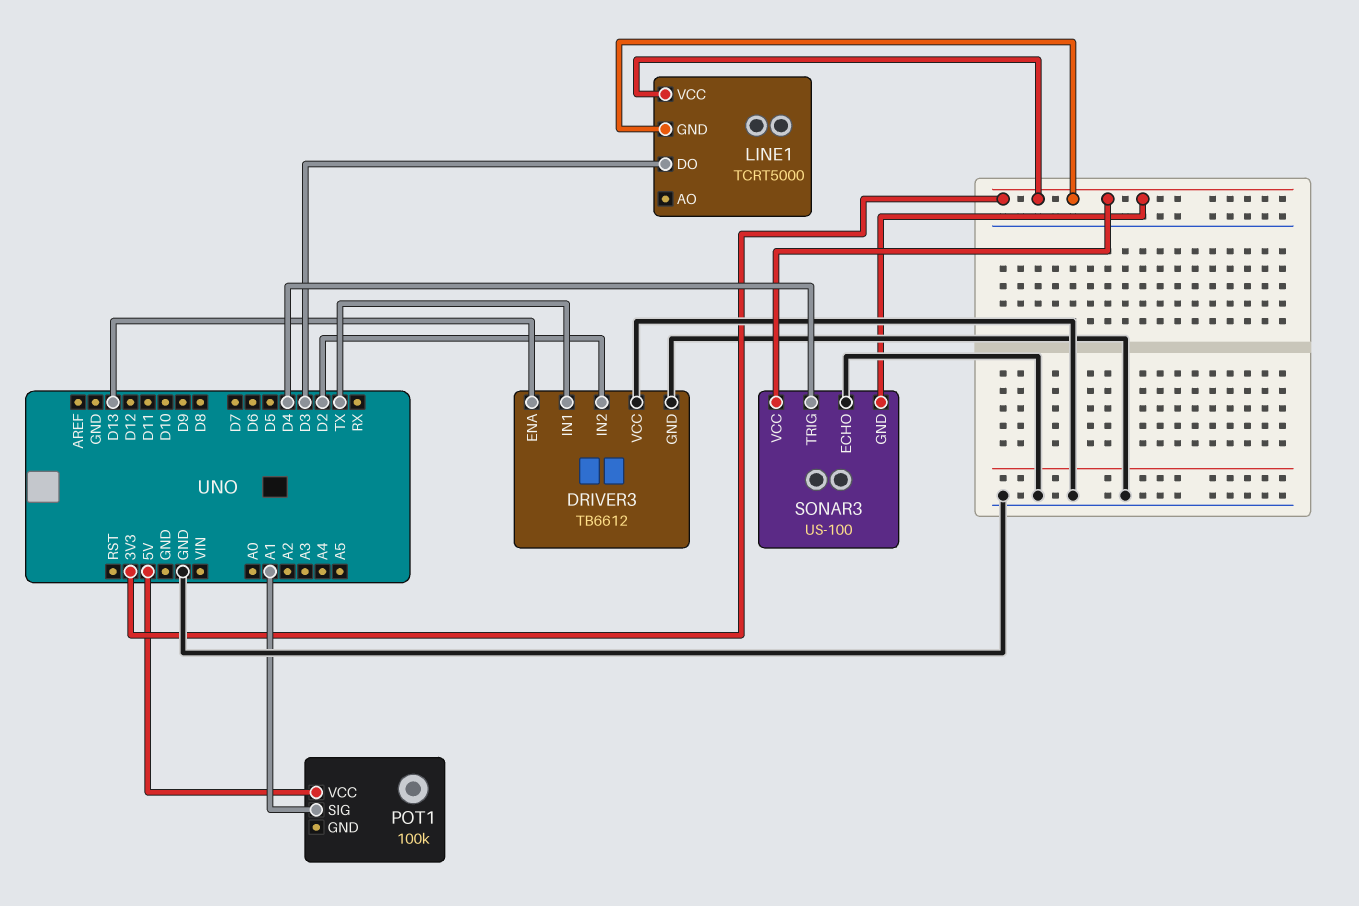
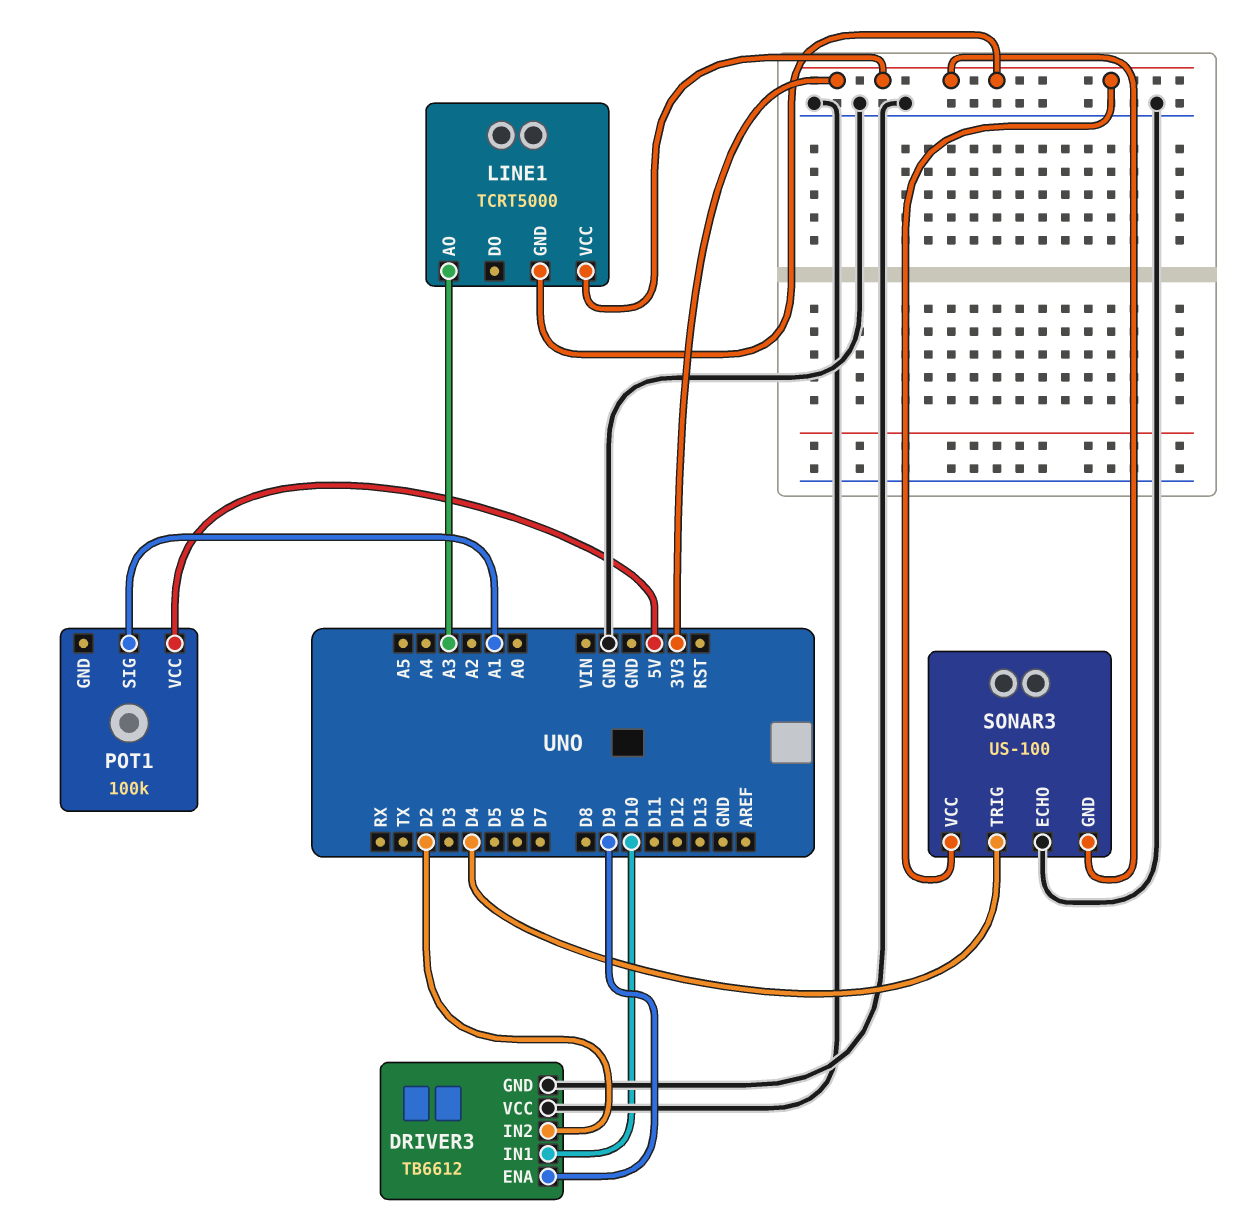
DRIVER3 pin ENA: D13 -> D9
DRIVER3 pin IN1: TX -> D10
LINE1 pin AO: none -> A3
LINE1 pin DO: D3 -> none

